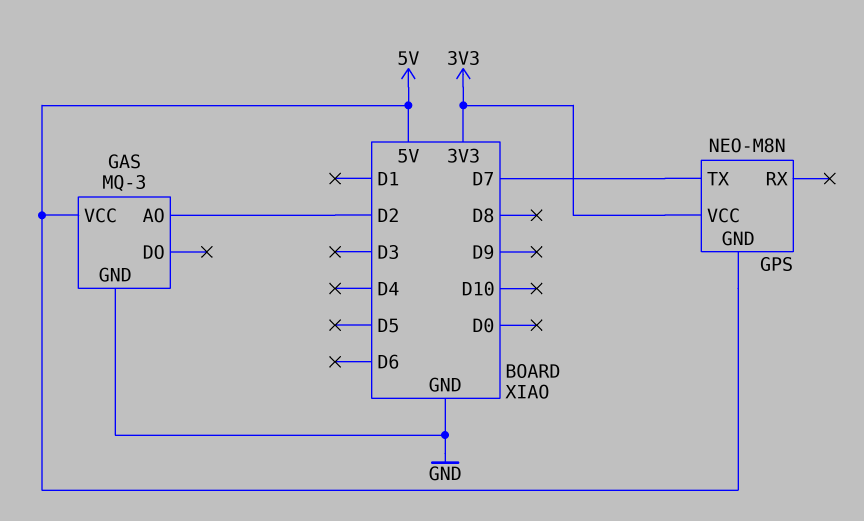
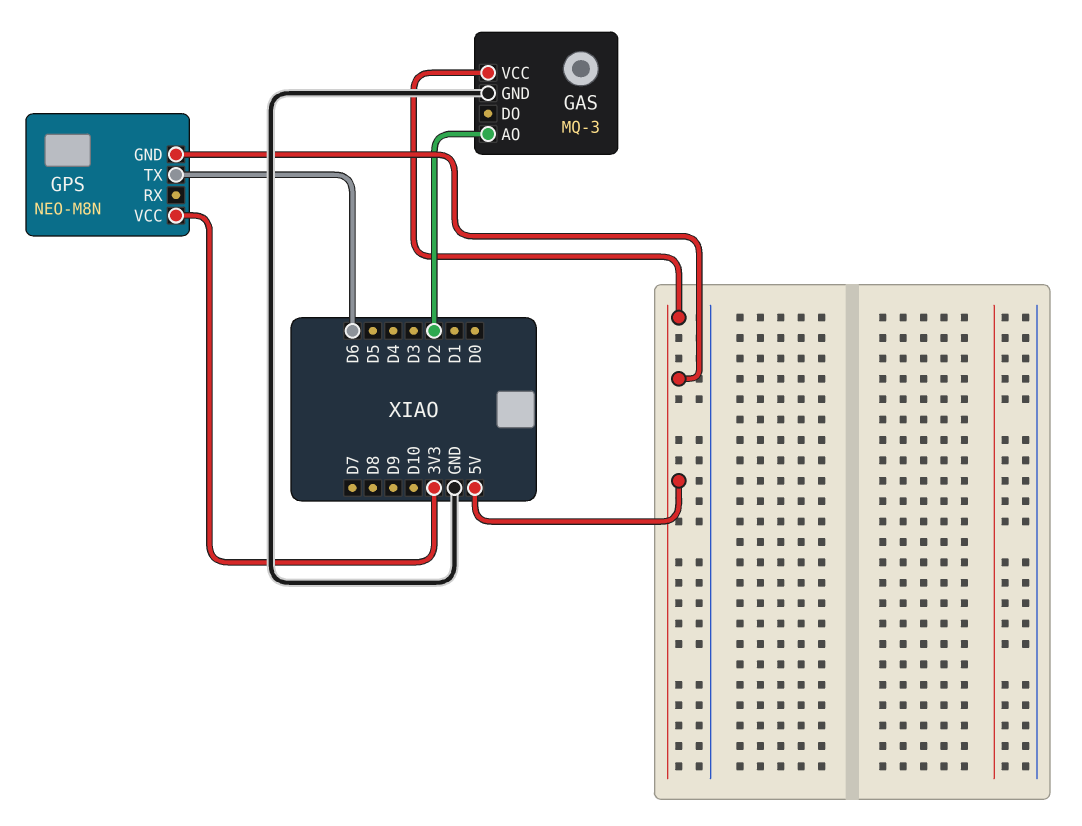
GPS pin TX: D7 -> D6

